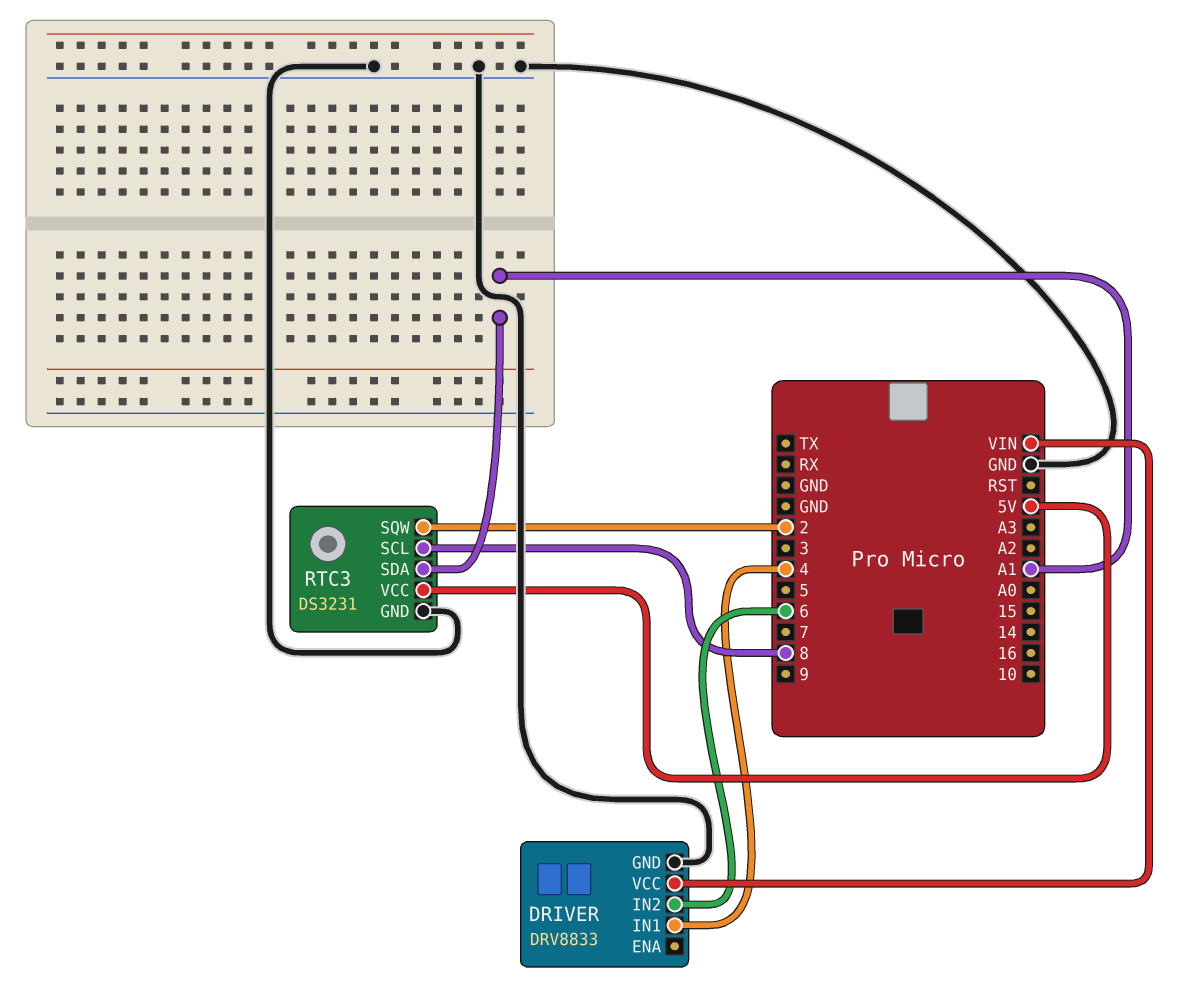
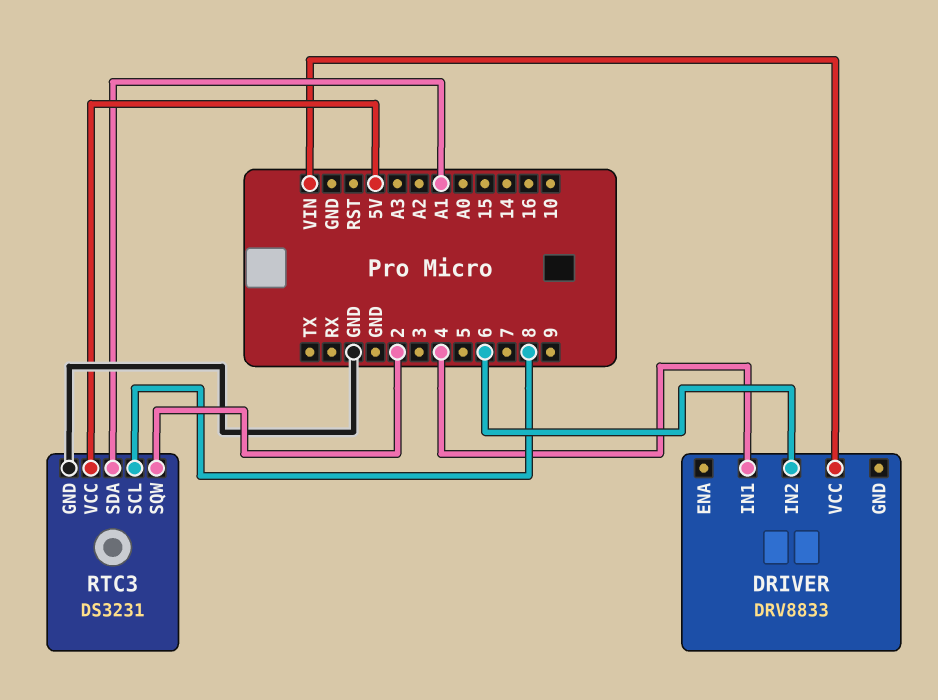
DRIVER pin GND: GND -> none

